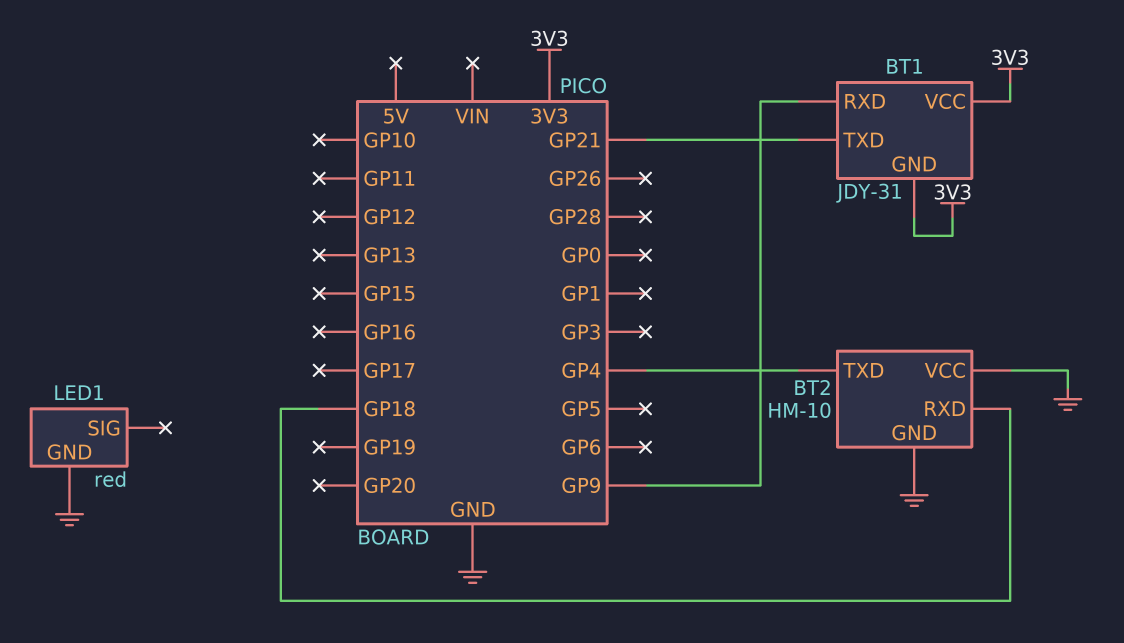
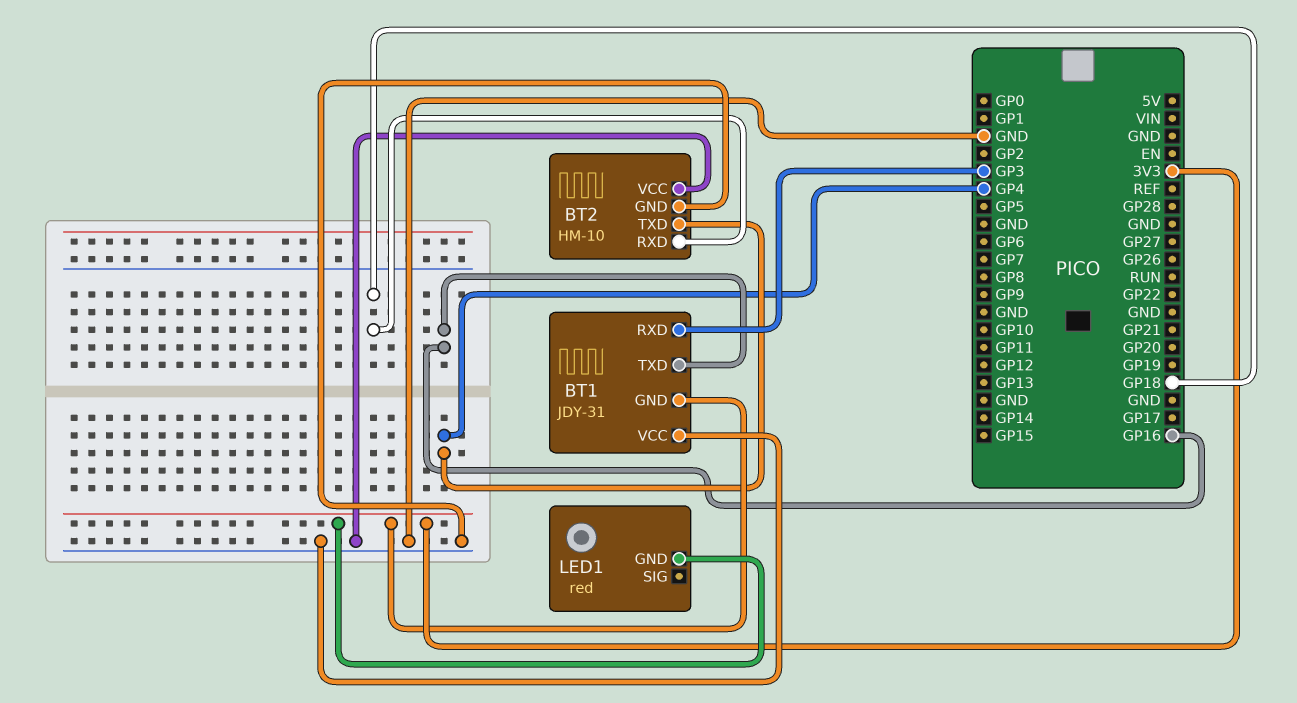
BT1 pin RXD: GP9 -> GP3
BT1 pin TXD: GP21 -> GP16
BT1 pin VCC: 3V3 -> GND
LED1 pin GND: GND -> 3V3

